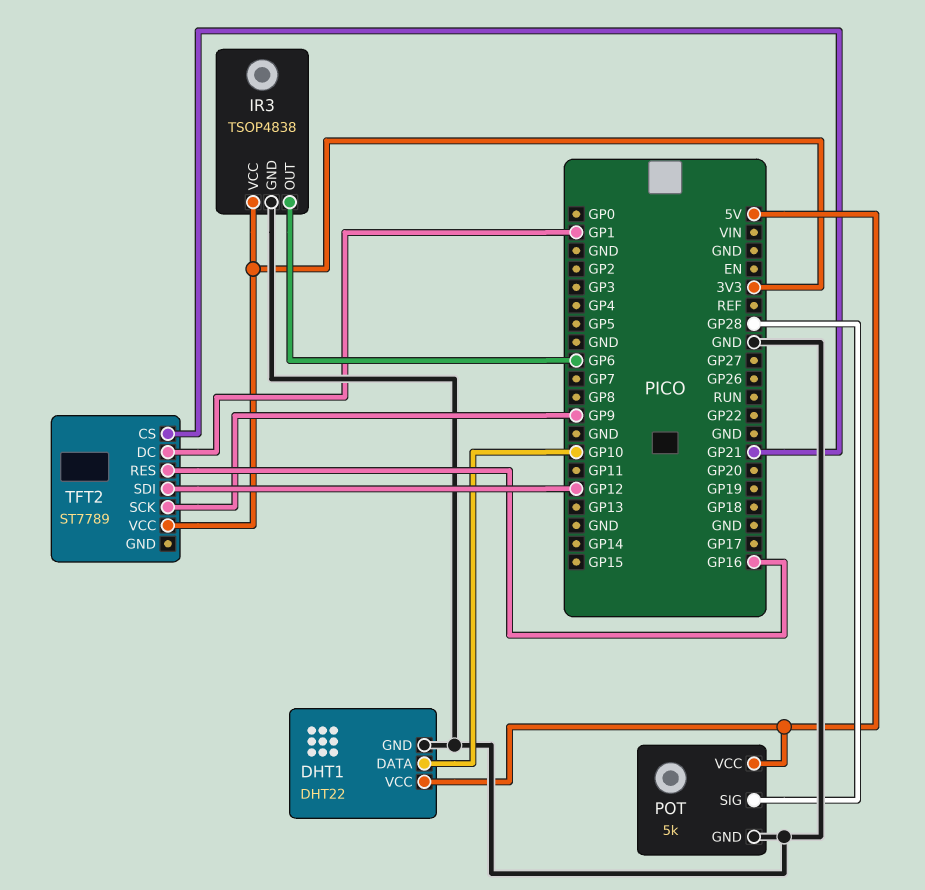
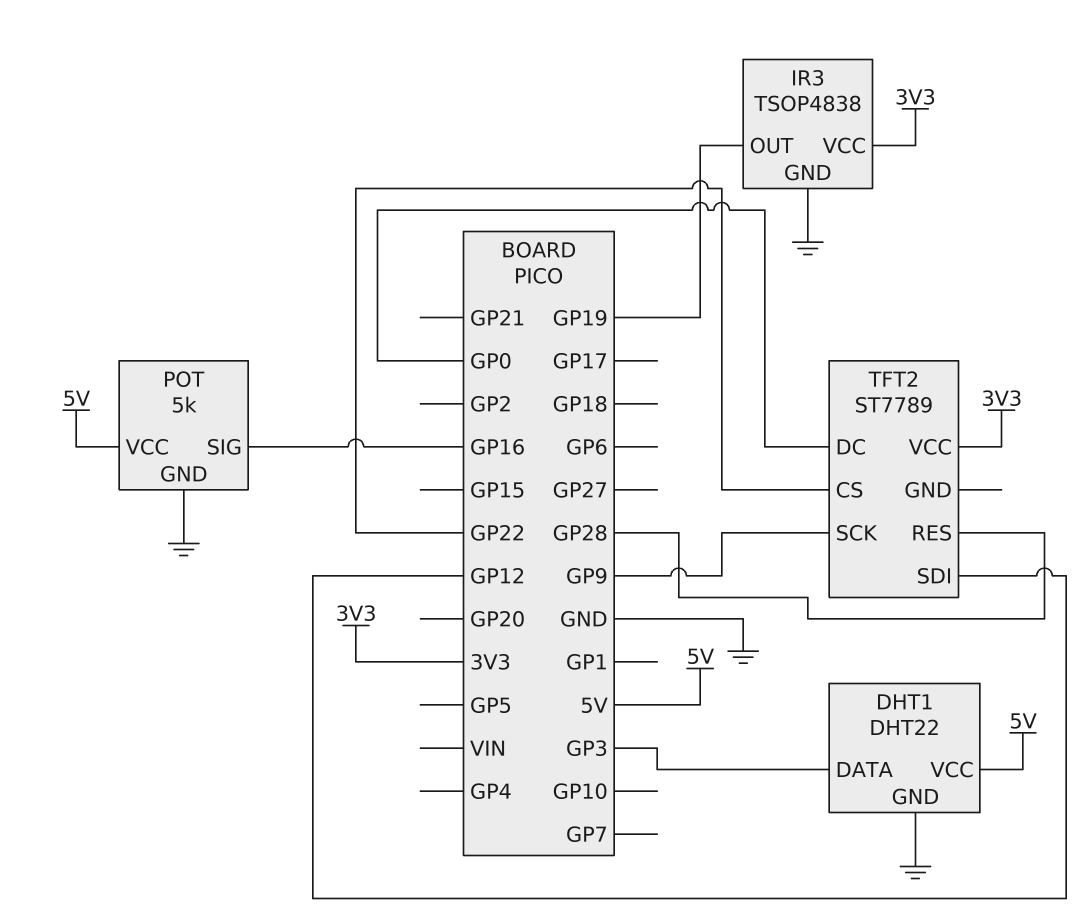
DHT1 pin DATA: GP10 -> GP3
IR3 pin OUT: GP6 -> GP19
POT pin SIG: GP28 -> GP16
TFT2 pin CS: GP21 -> GP22
TFT2 pin DC: GP1 -> GP0
TFT2 pin RES: GP16 -> GP28

